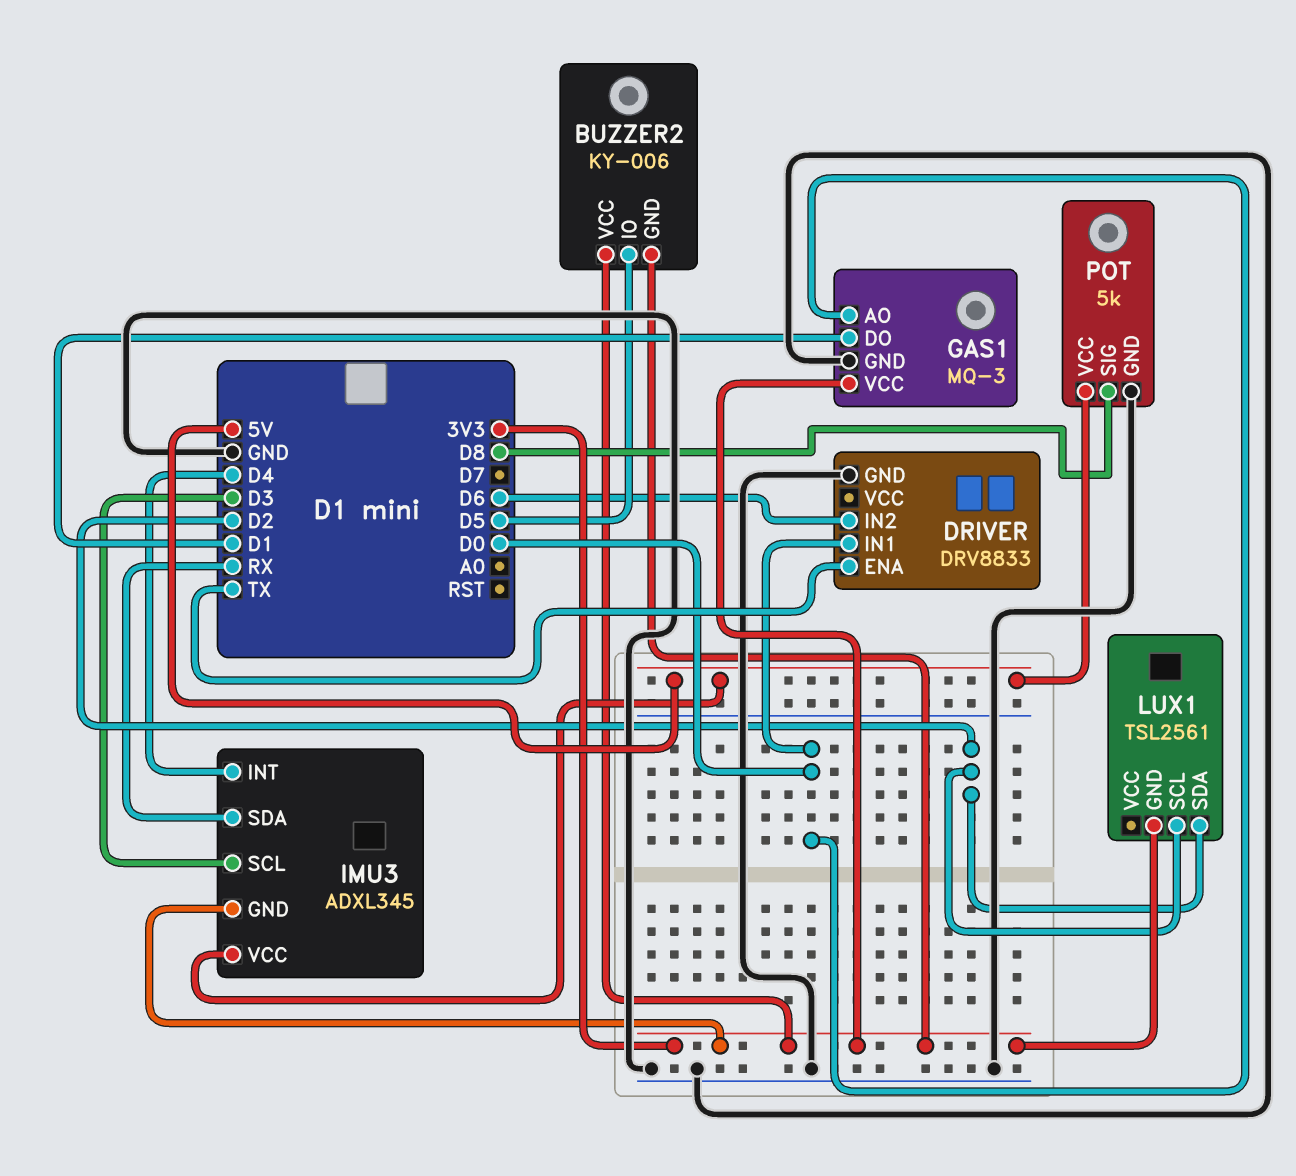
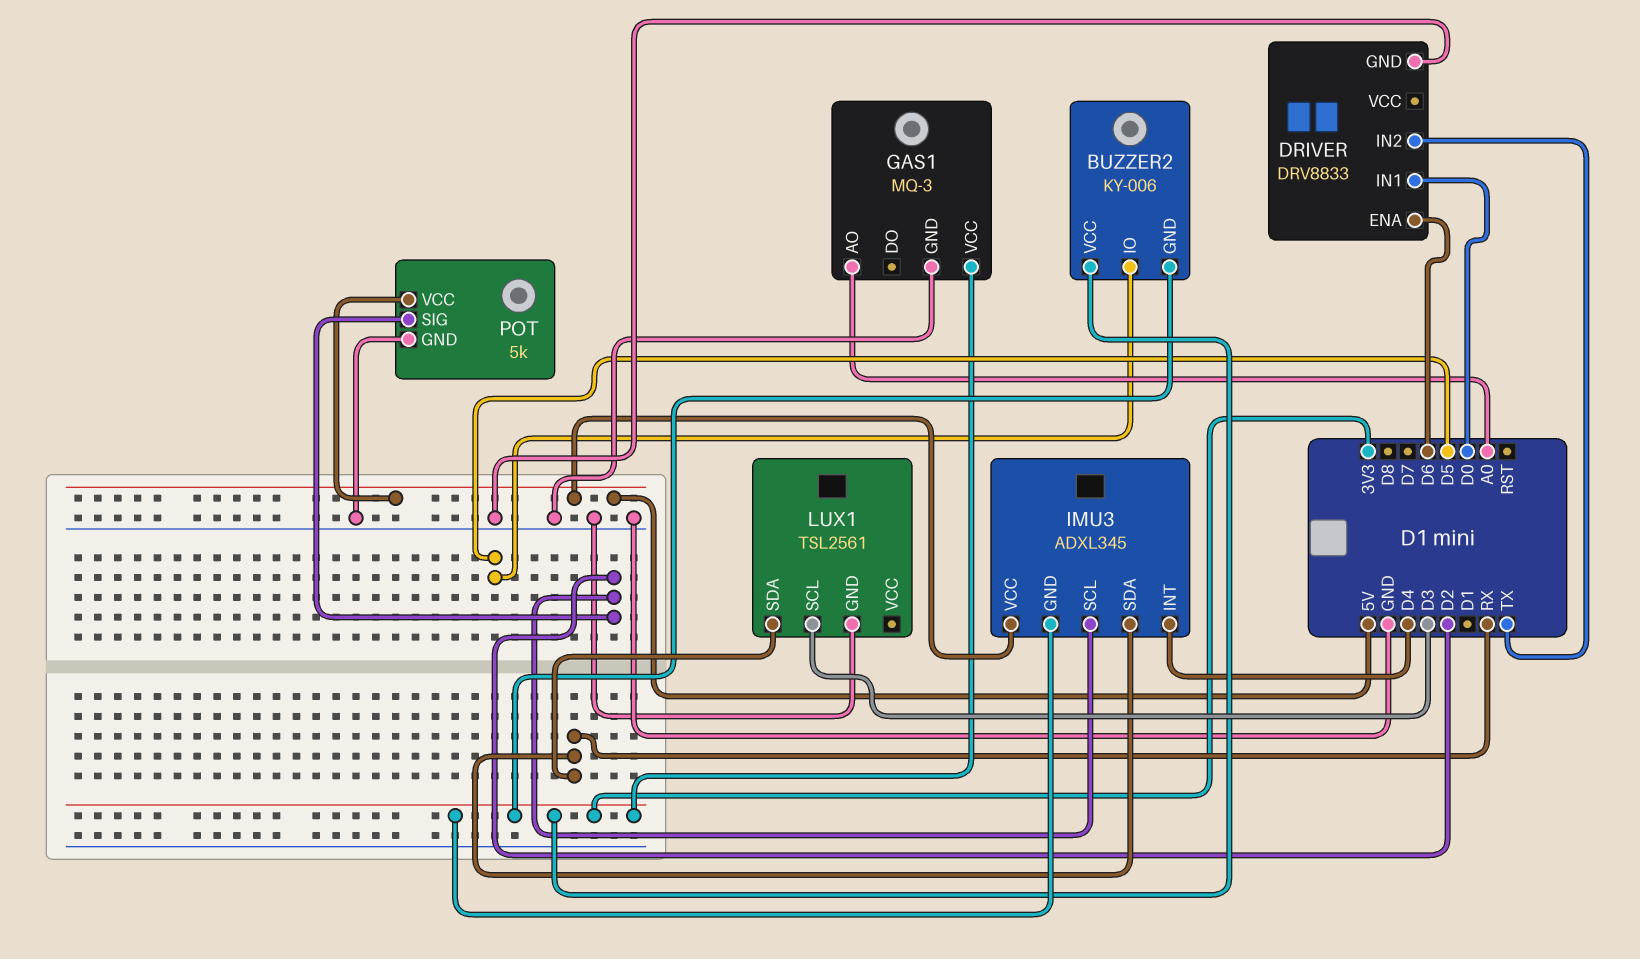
DRIVER pin ENA: TX -> D6
DRIVER pin IN2: D6 -> TX
GAS1 pin AO: D0 -> A0
GAS1 pin DO: D1 -> none
IMU3 pin SCL: D3 -> D2
LUX1 pin GND: 3V3 -> GND
LUX1 pin SCL: D2 -> D3
LUX1 pin SDA: D2 -> RX
POT pin SIG: D8 -> D2

